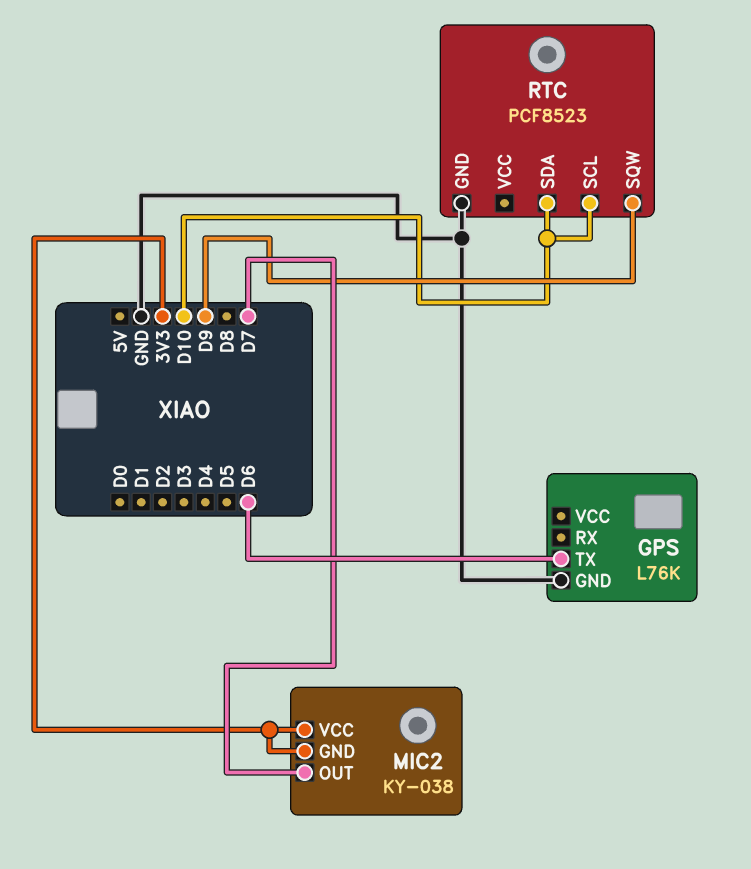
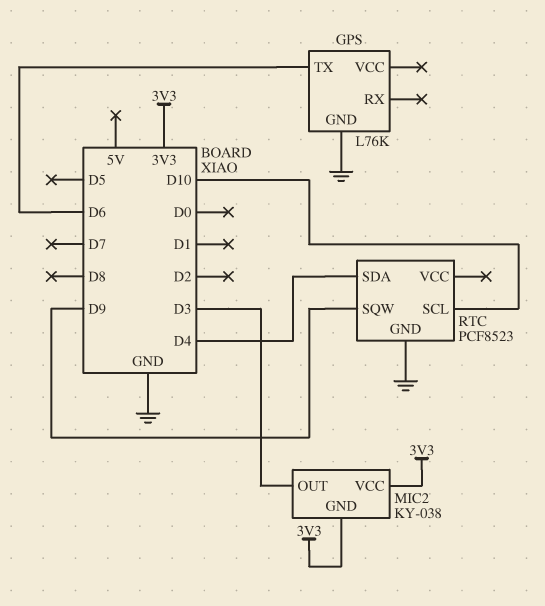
MIC2 pin OUT: D7 -> D3
RTC pin SDA: D10 -> D4

